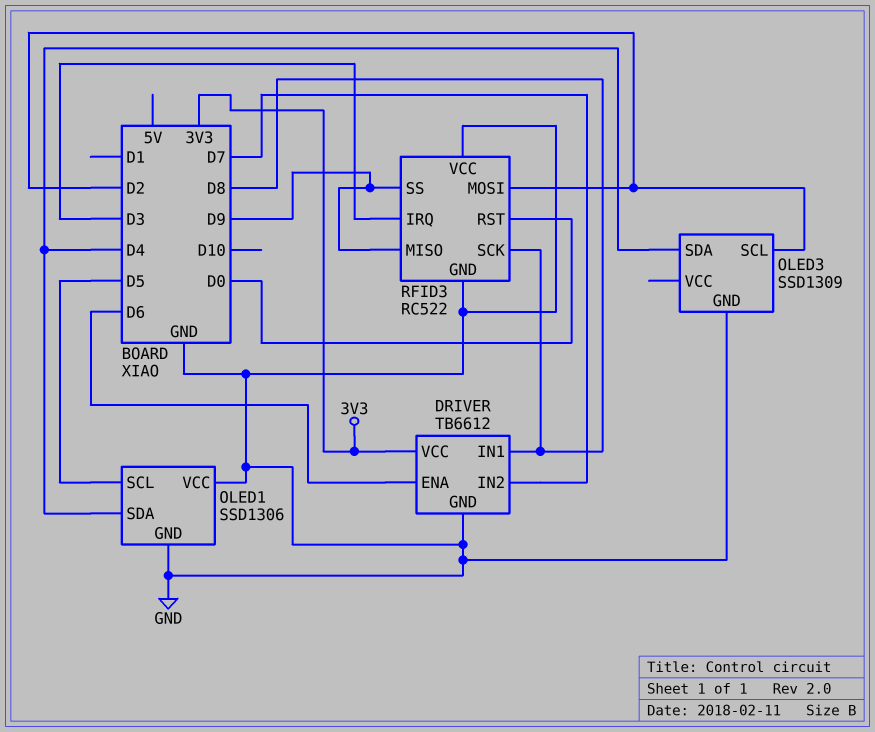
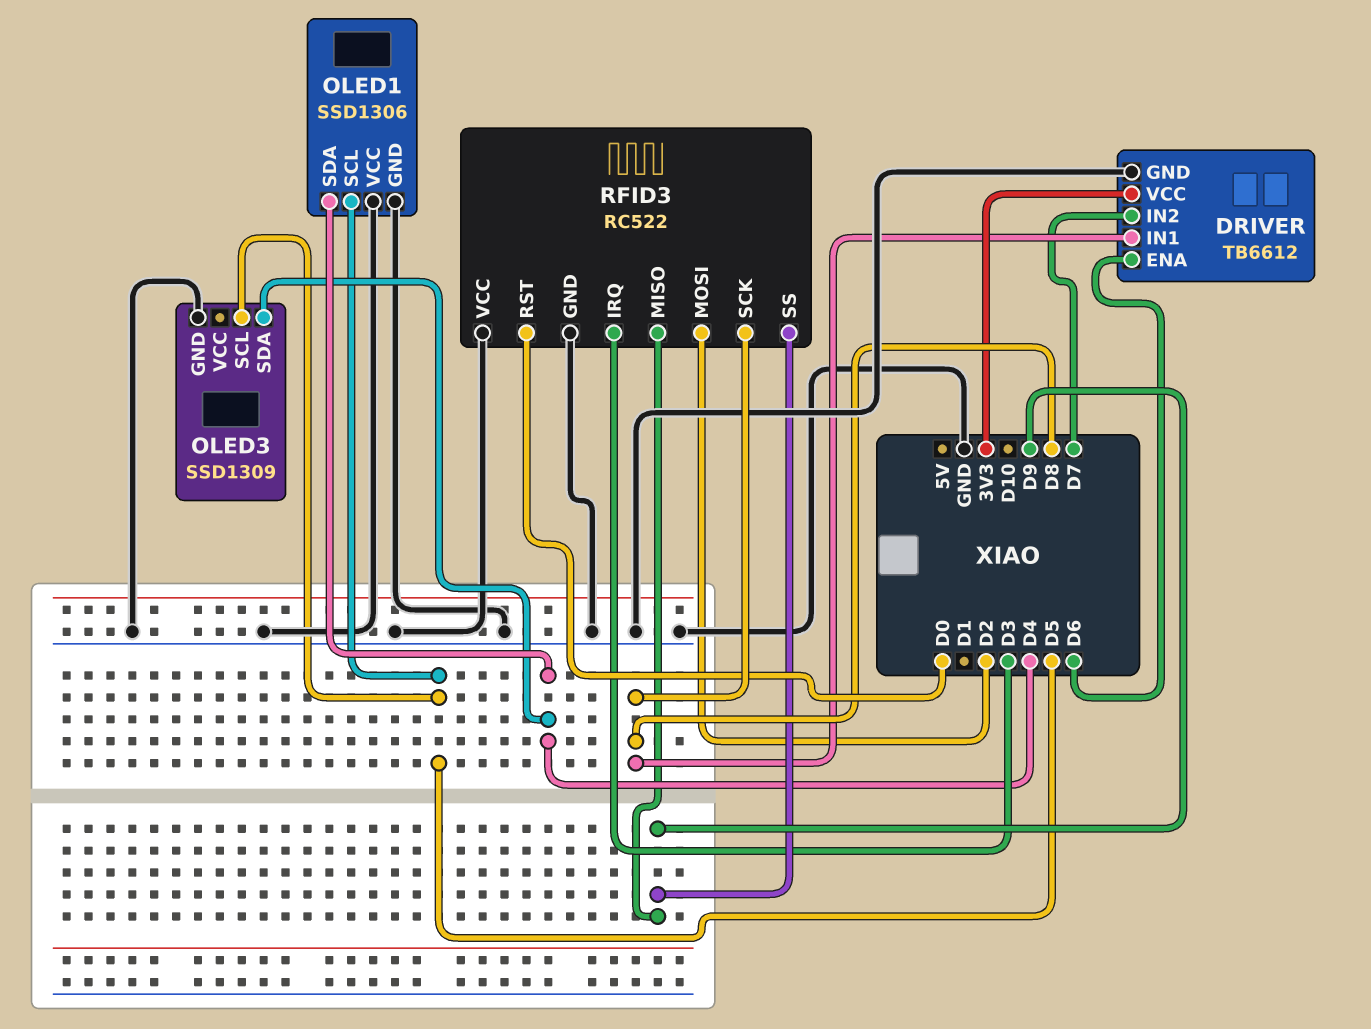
OLED3 pin SCL: D2 -> D5

